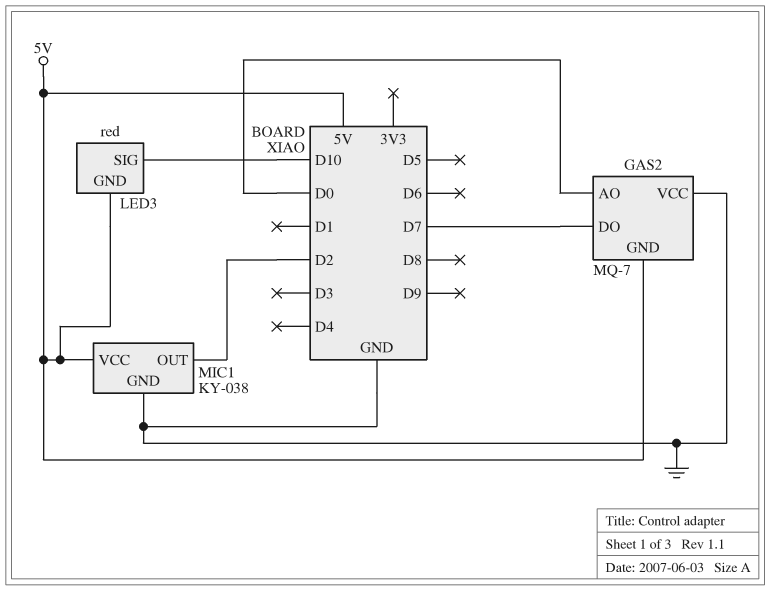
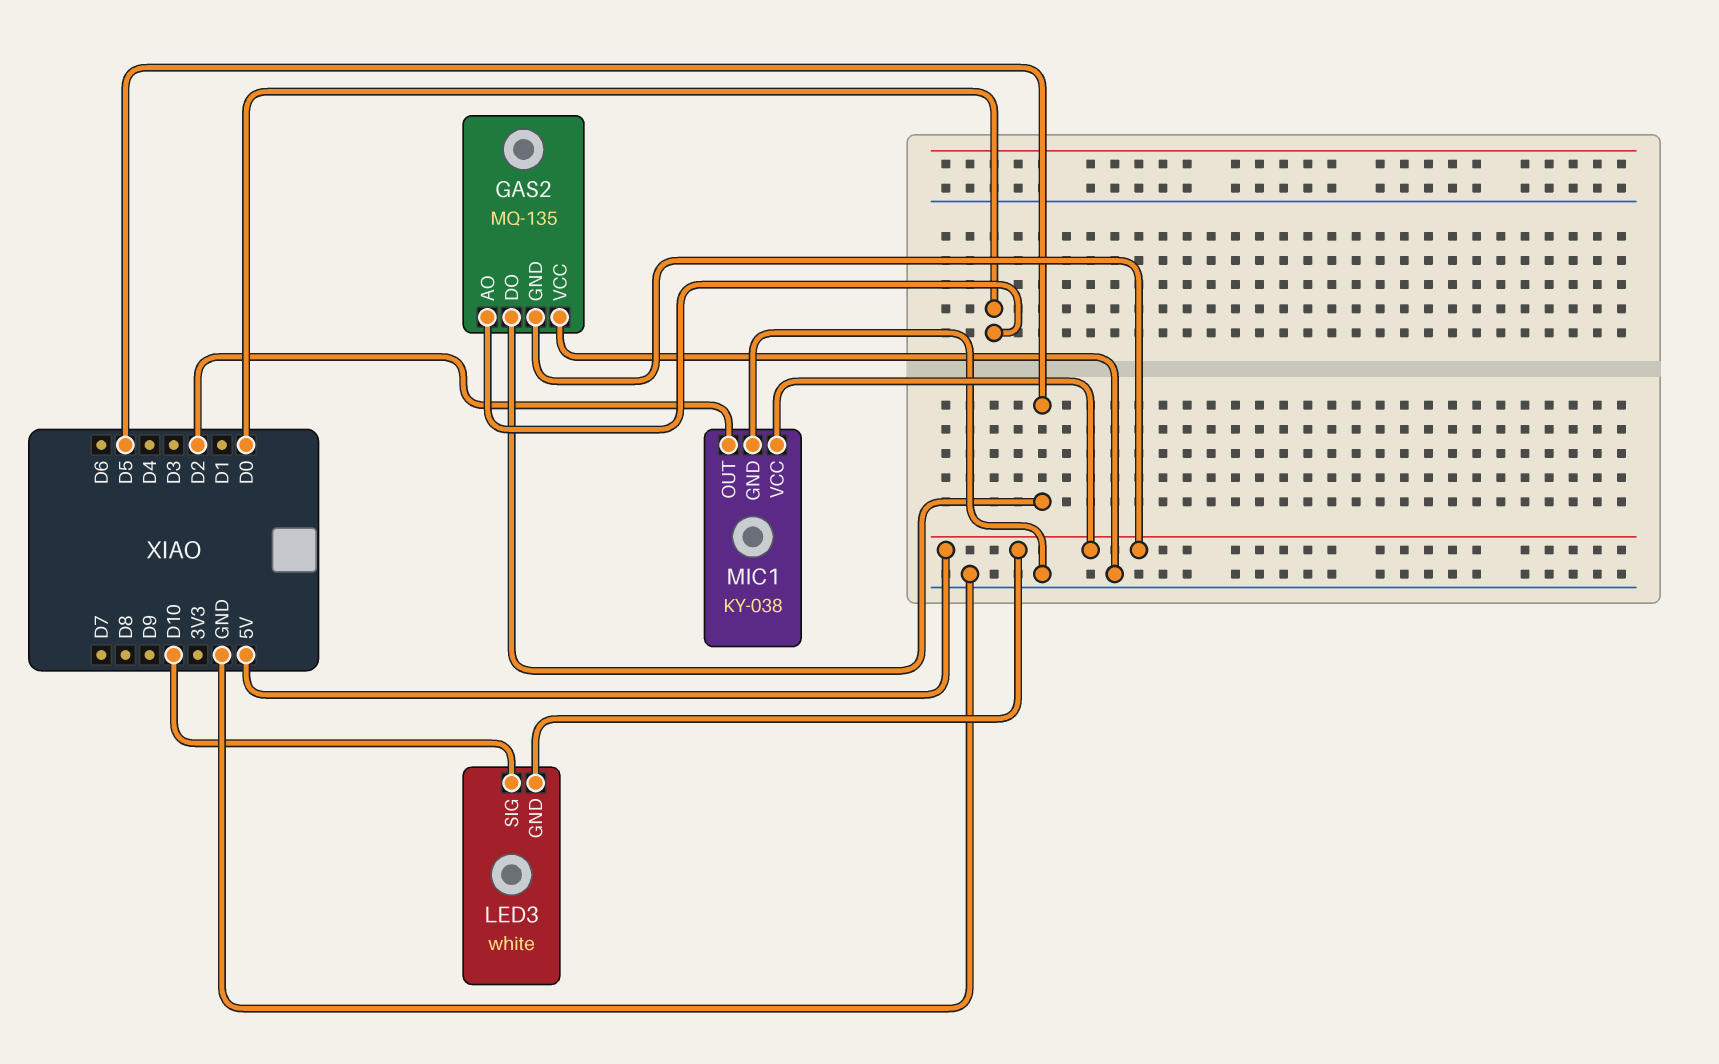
GAS2: MQ-7 -> MQ-135
GAS2 pin DO: D7 -> D5
LED3: red -> white

